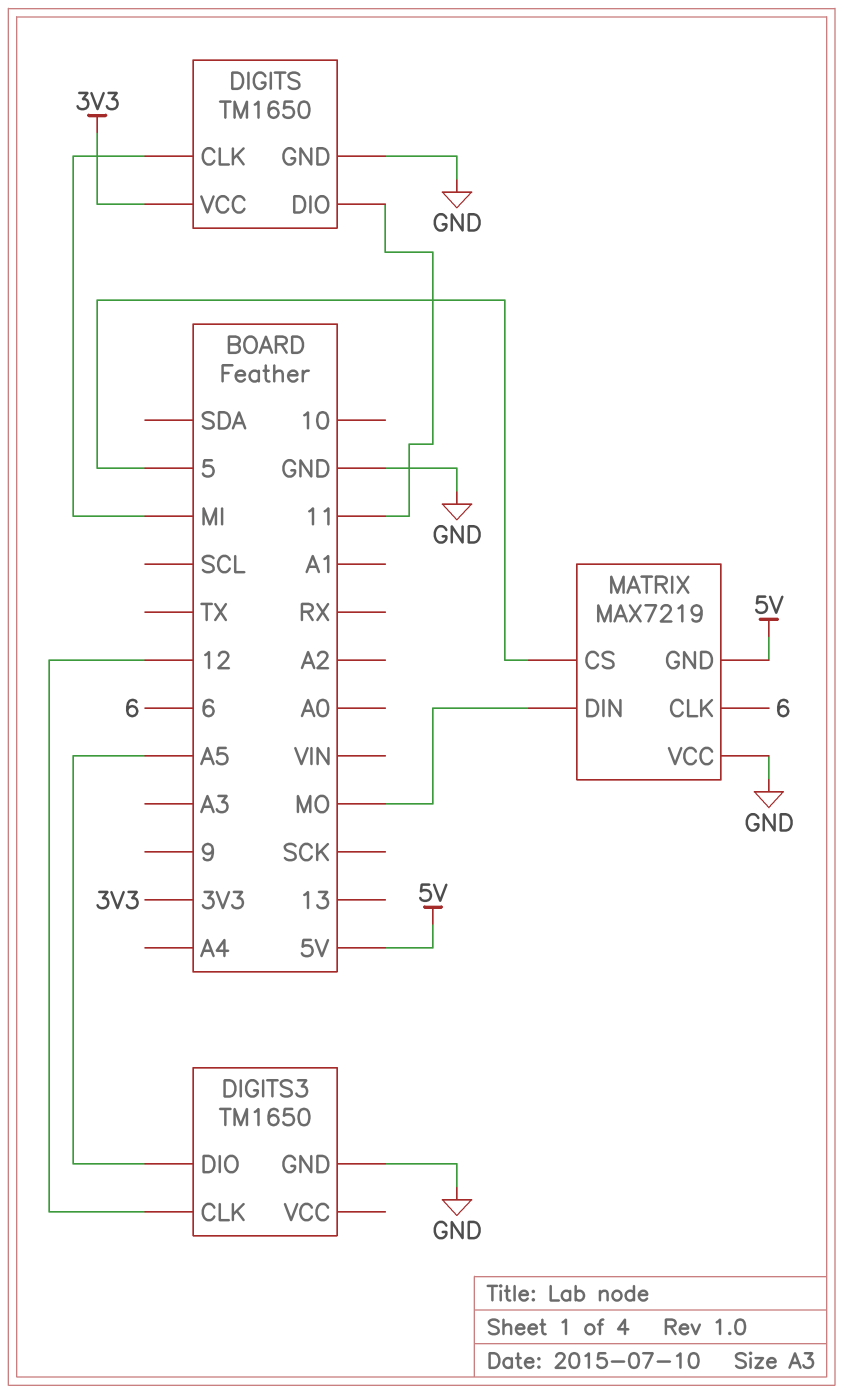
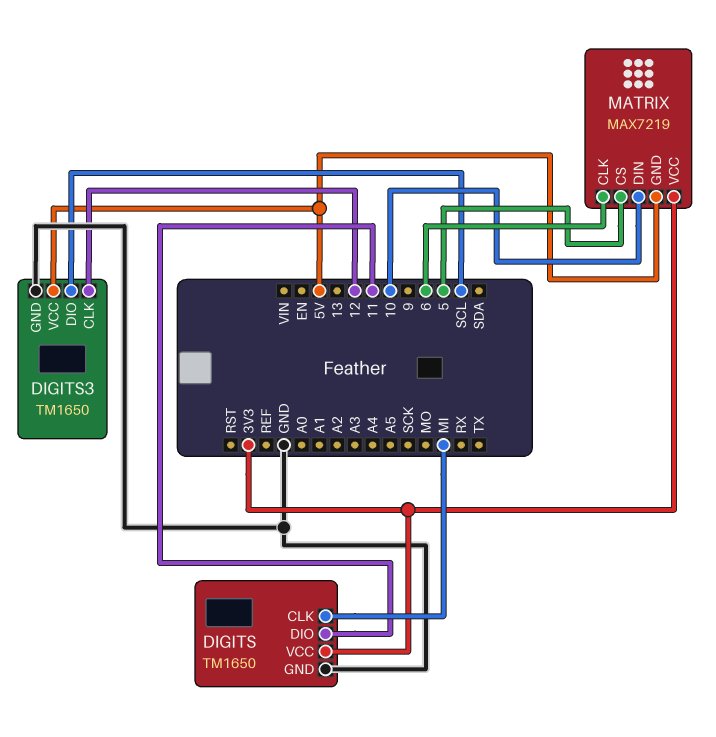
DIGITS3 pin DIO: A5 -> SCL
DIGITS3 pin VCC: none -> 5V
MATRIX pin DIN: MO -> 10
MATRIX pin VCC: GND -> 3V3

